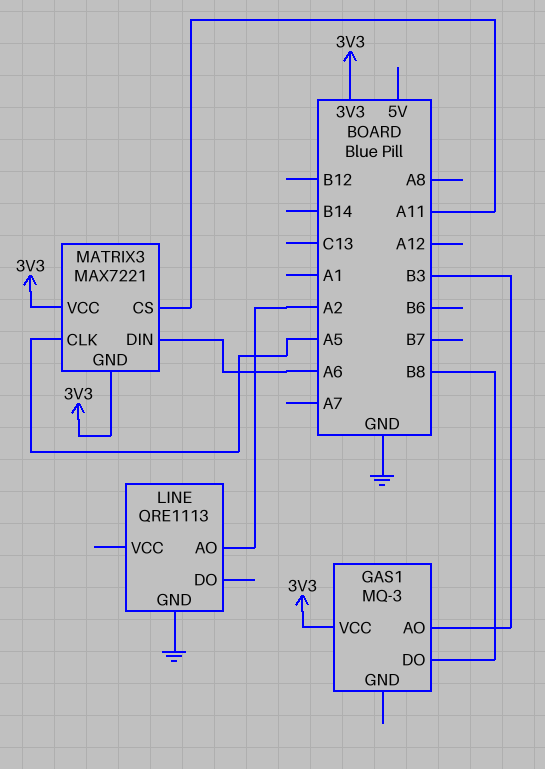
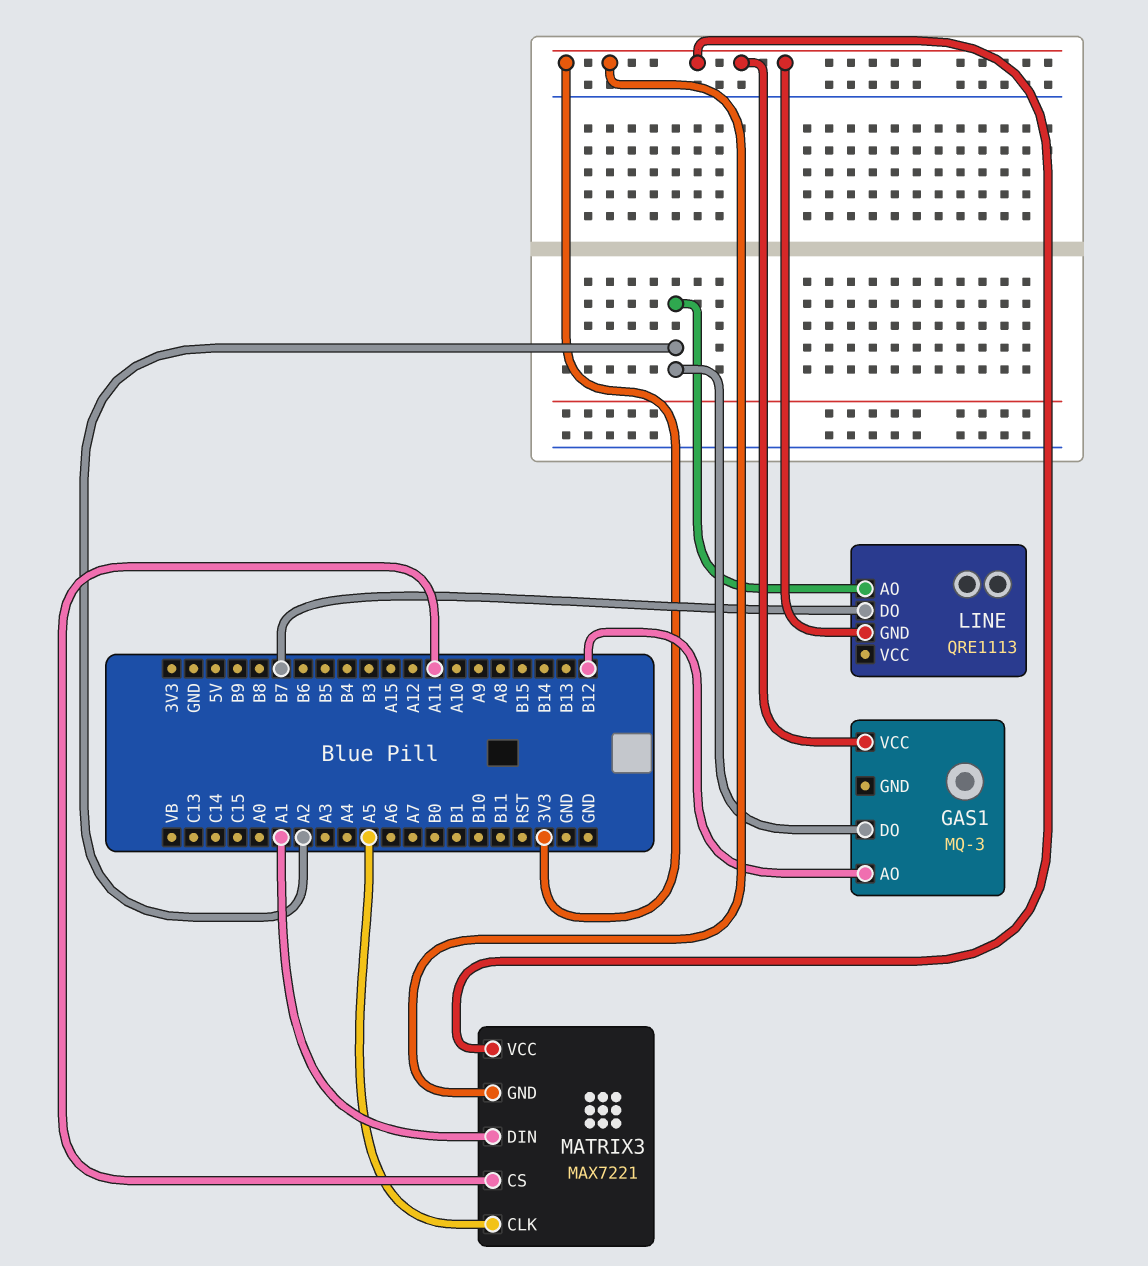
GAS1 pin AO: B3 -> B12
GAS1 pin DO: B8 -> A2
LINE pin DO: none -> B7
LINE pin GND: GND -> 3V3
MATRIX3 pin DIN: A6 -> A1

